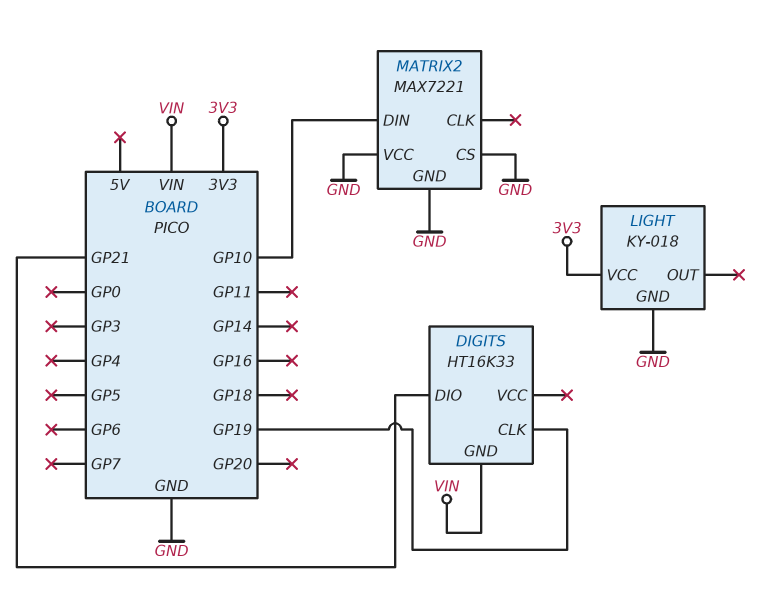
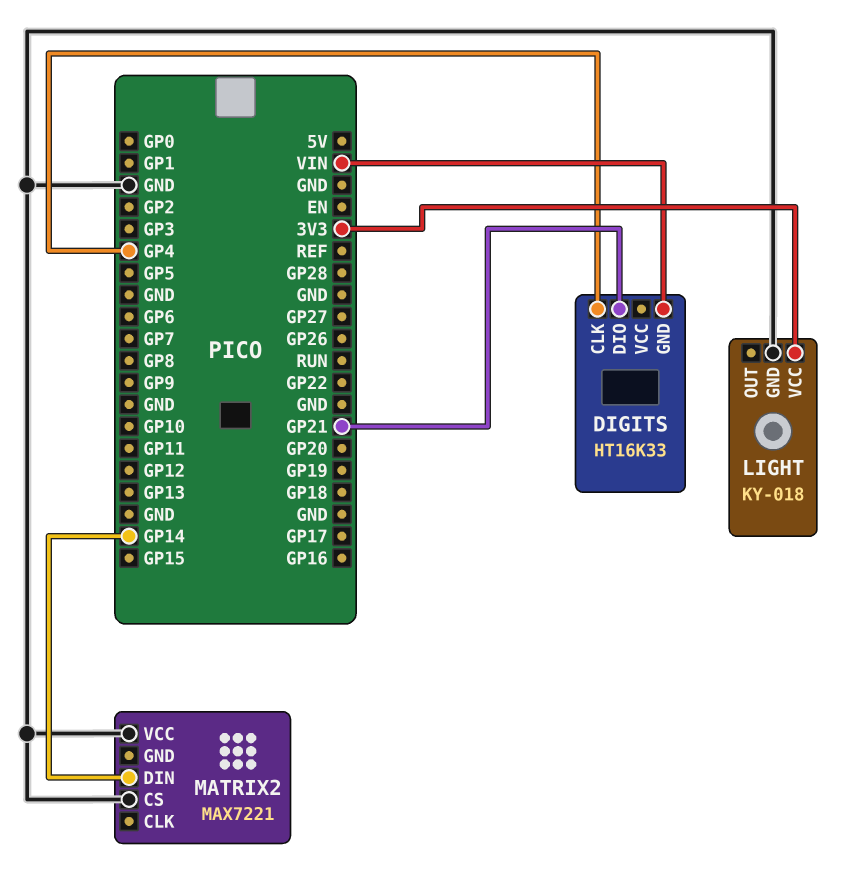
DIGITS pin CLK: GP19 -> GP4
MATRIX2 pin DIN: GP10 -> GP14
MATRIX2 pin GND: GND -> none

